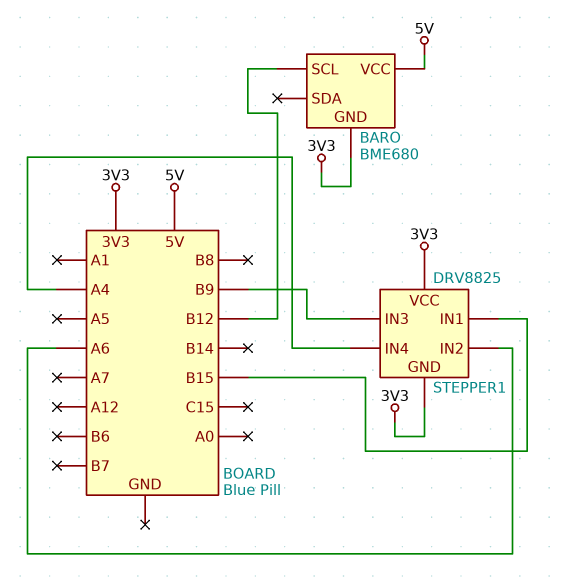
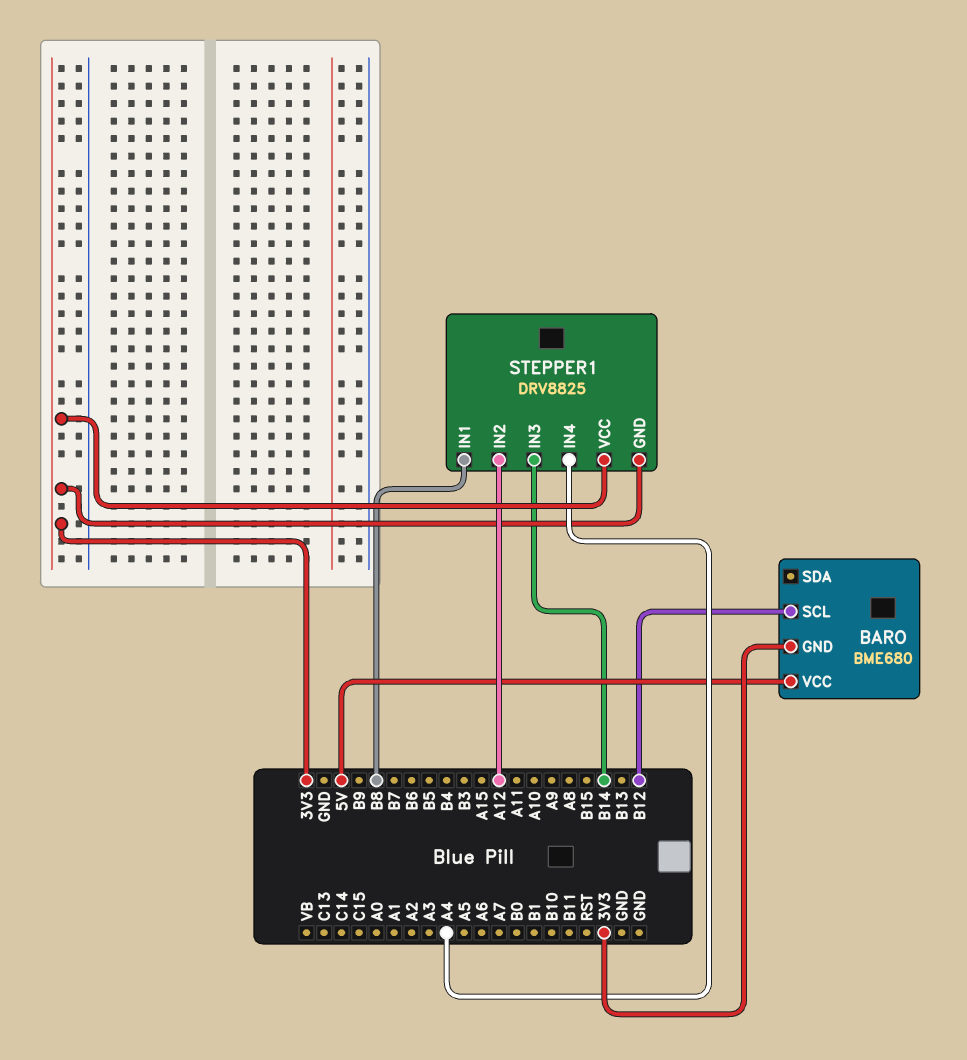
STEPPER1 pin IN1: B15 -> B8
STEPPER1 pin IN2: A6 -> A12
STEPPER1 pin IN3: B9 -> B14

